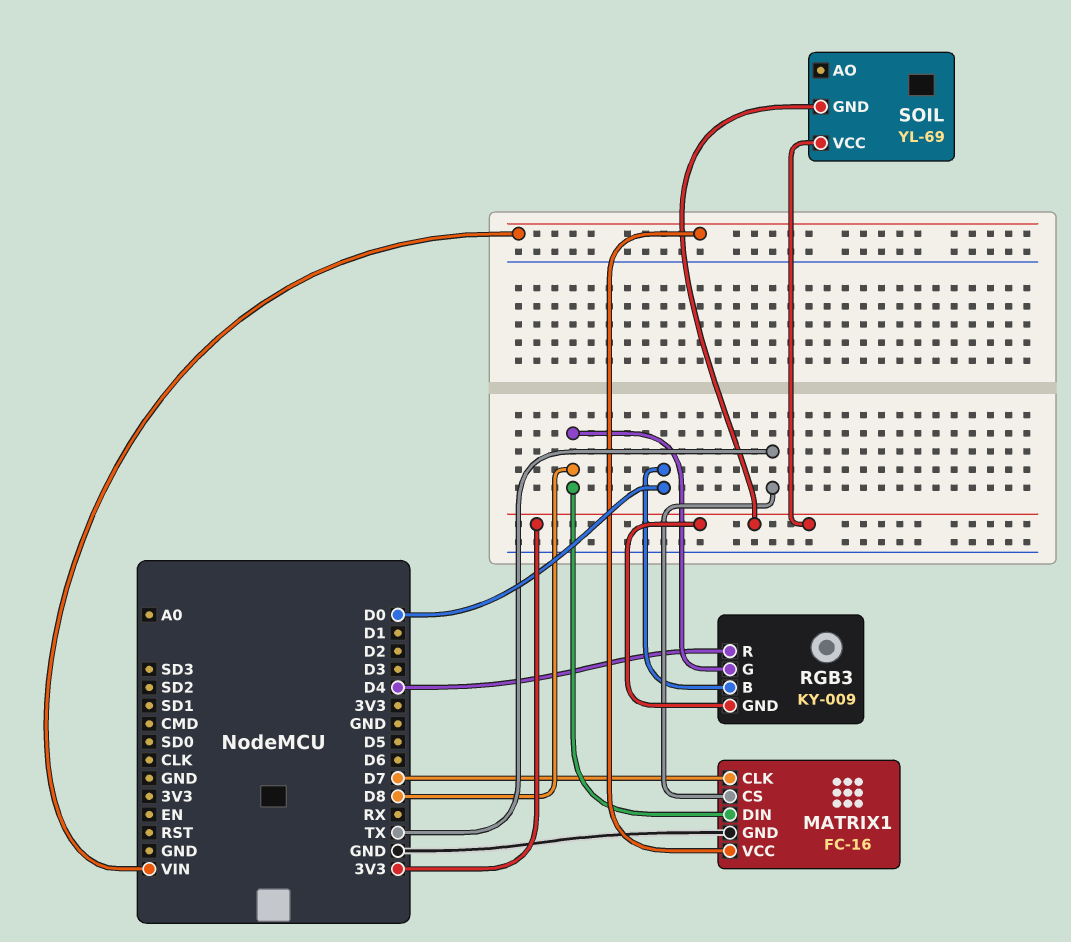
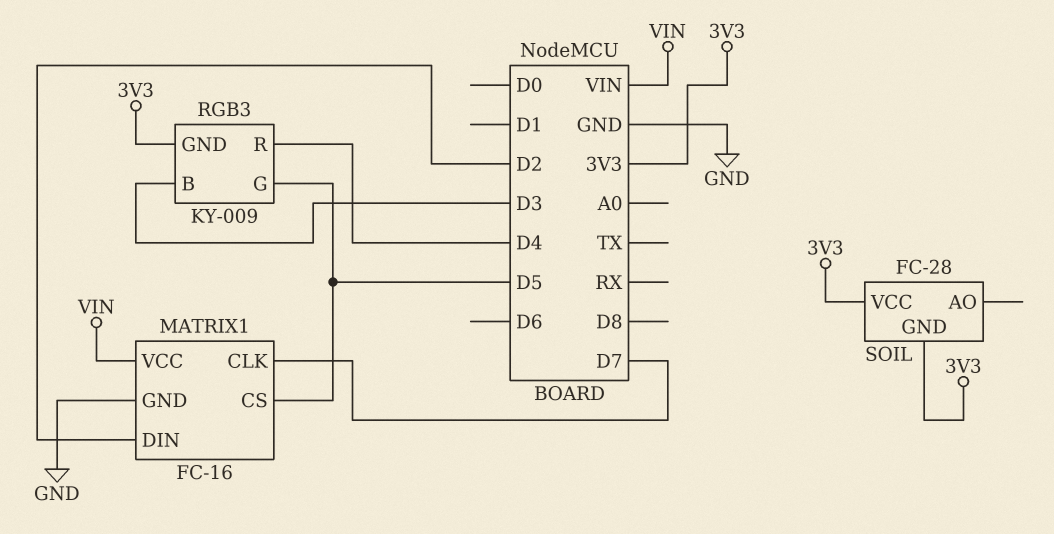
MATRIX1 pin CS: TX -> D5
MATRIX1 pin DIN: D8 -> D2
RGB3 pin B: D0 -> D3
RGB3 pin G: D8 -> D5
SOIL: YL-69 -> FC-28

